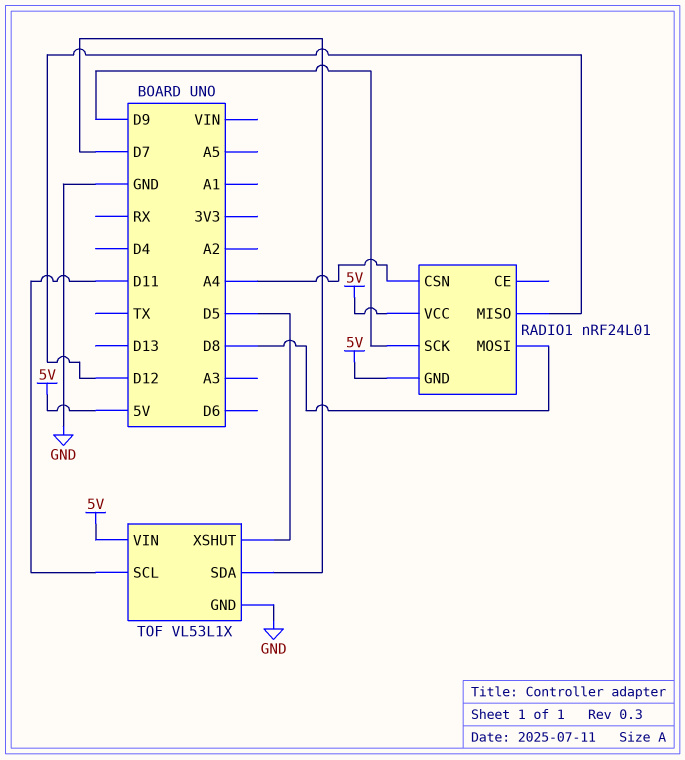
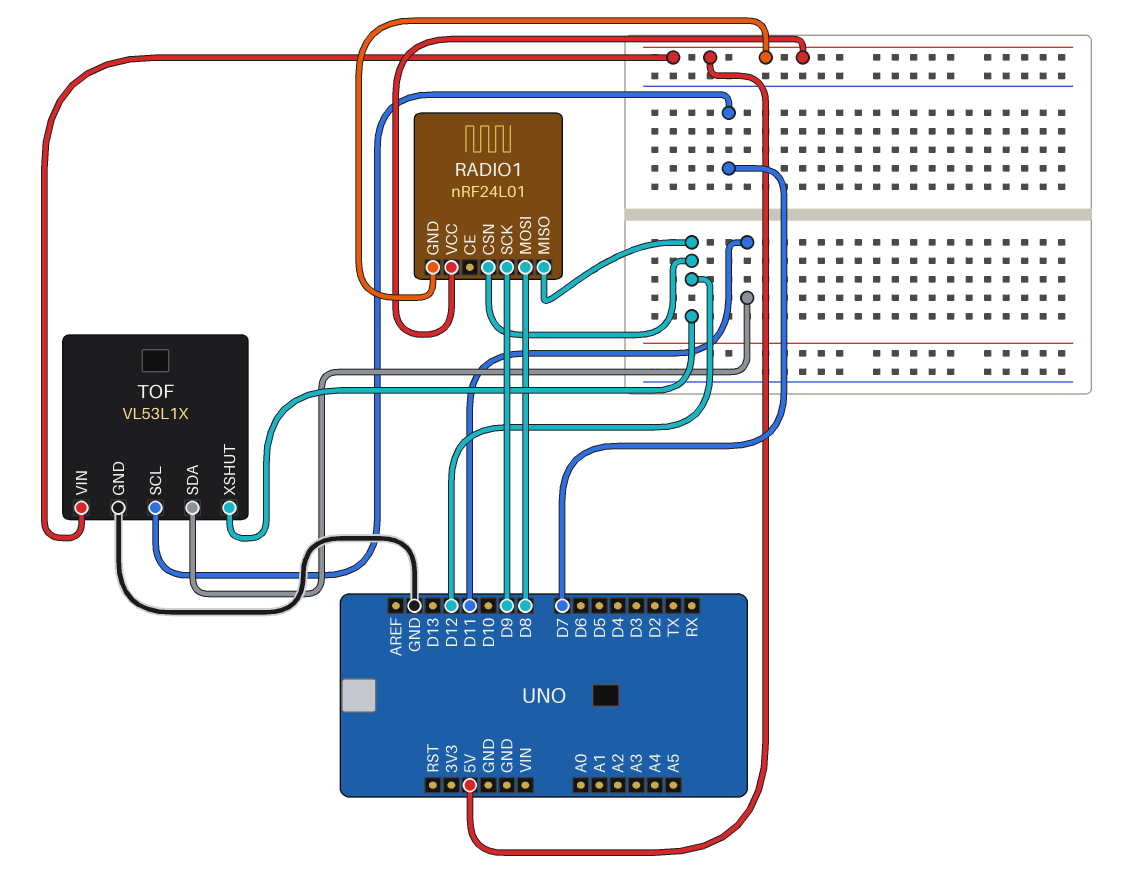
RADIO1 pin CSN: A4 -> D12
TOF pin SCL: D11 -> D7
TOF pin SDA: D7 -> D11
TOF pin XSHUT: D5 -> D12

